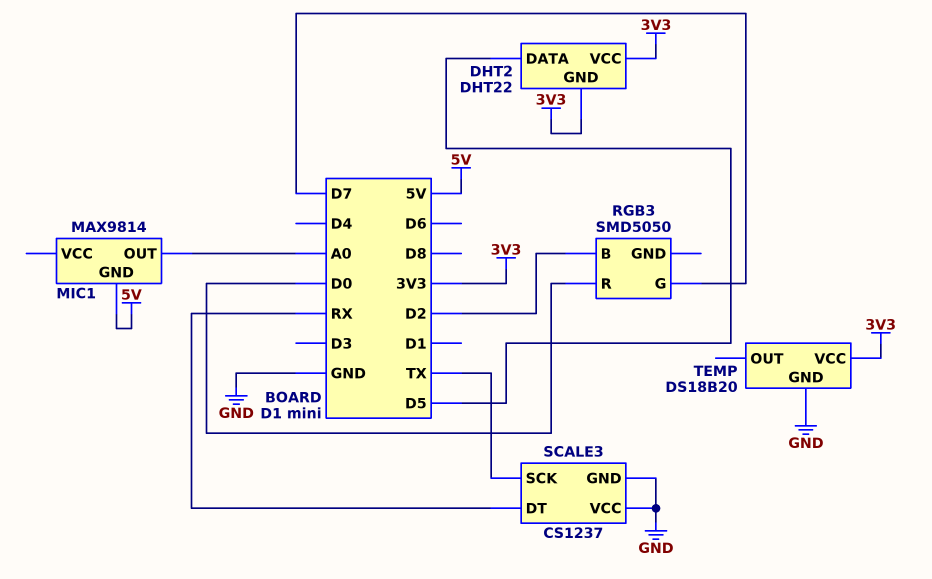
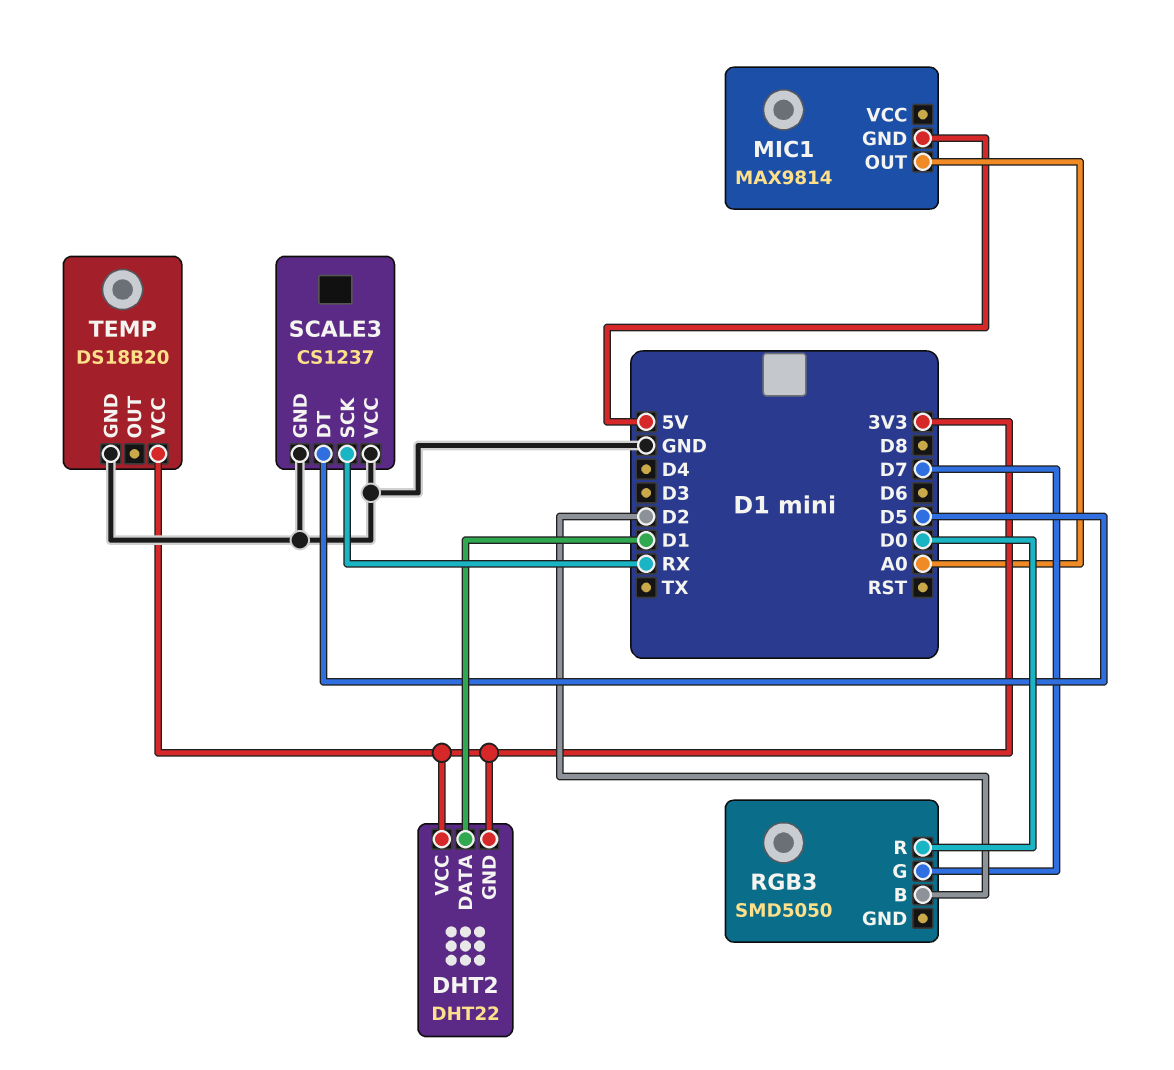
DHT2 pin DATA: D5 -> D1
SCALE3 pin DT: RX -> D5
SCALE3 pin SCK: TX -> RX

